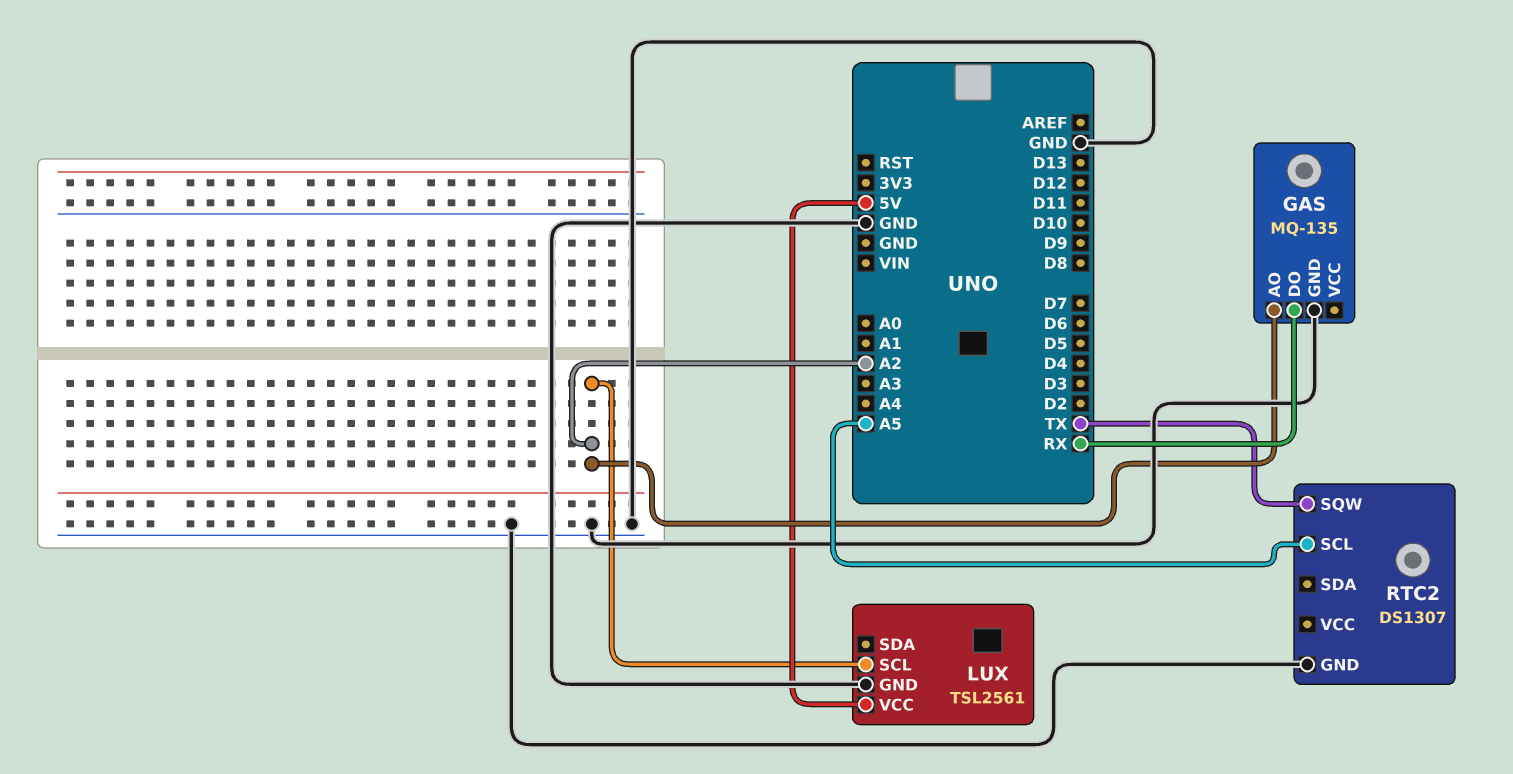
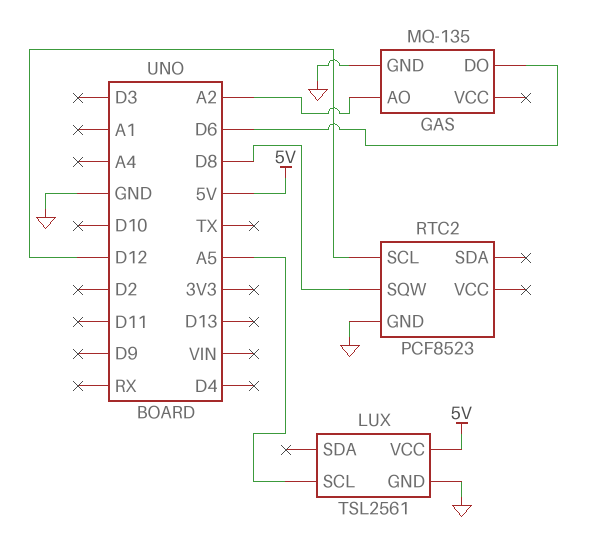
GAS pin DO: RX -> D6
LUX pin SCL: A2 -> A5
RTC2: DS1307 -> PCF8523
RTC2 pin SCL: A5 -> D12
RTC2 pin SQW: TX -> D8

